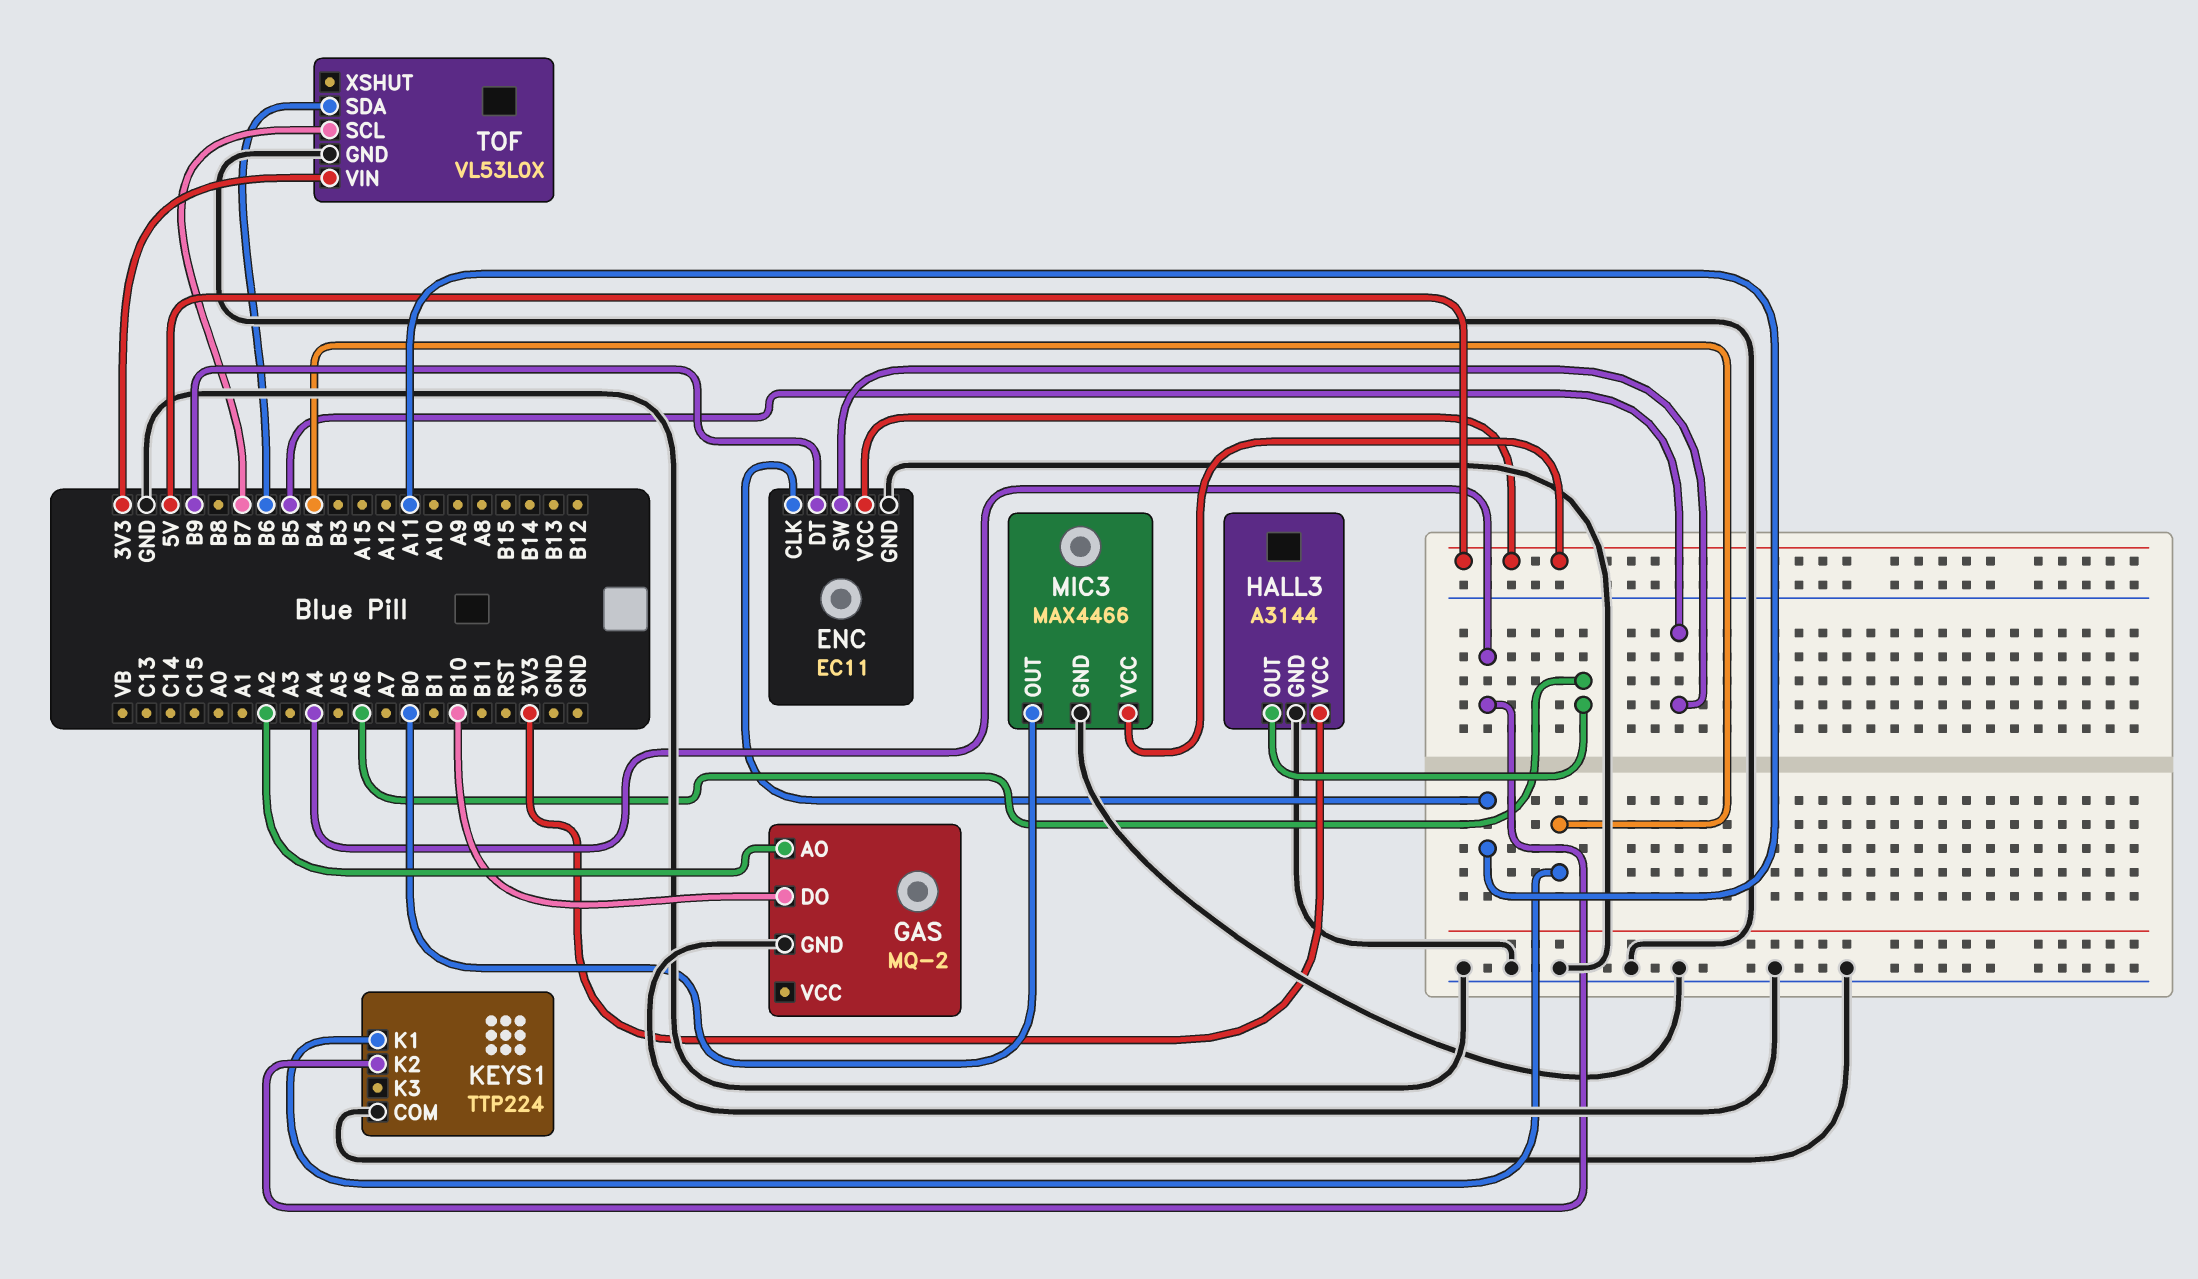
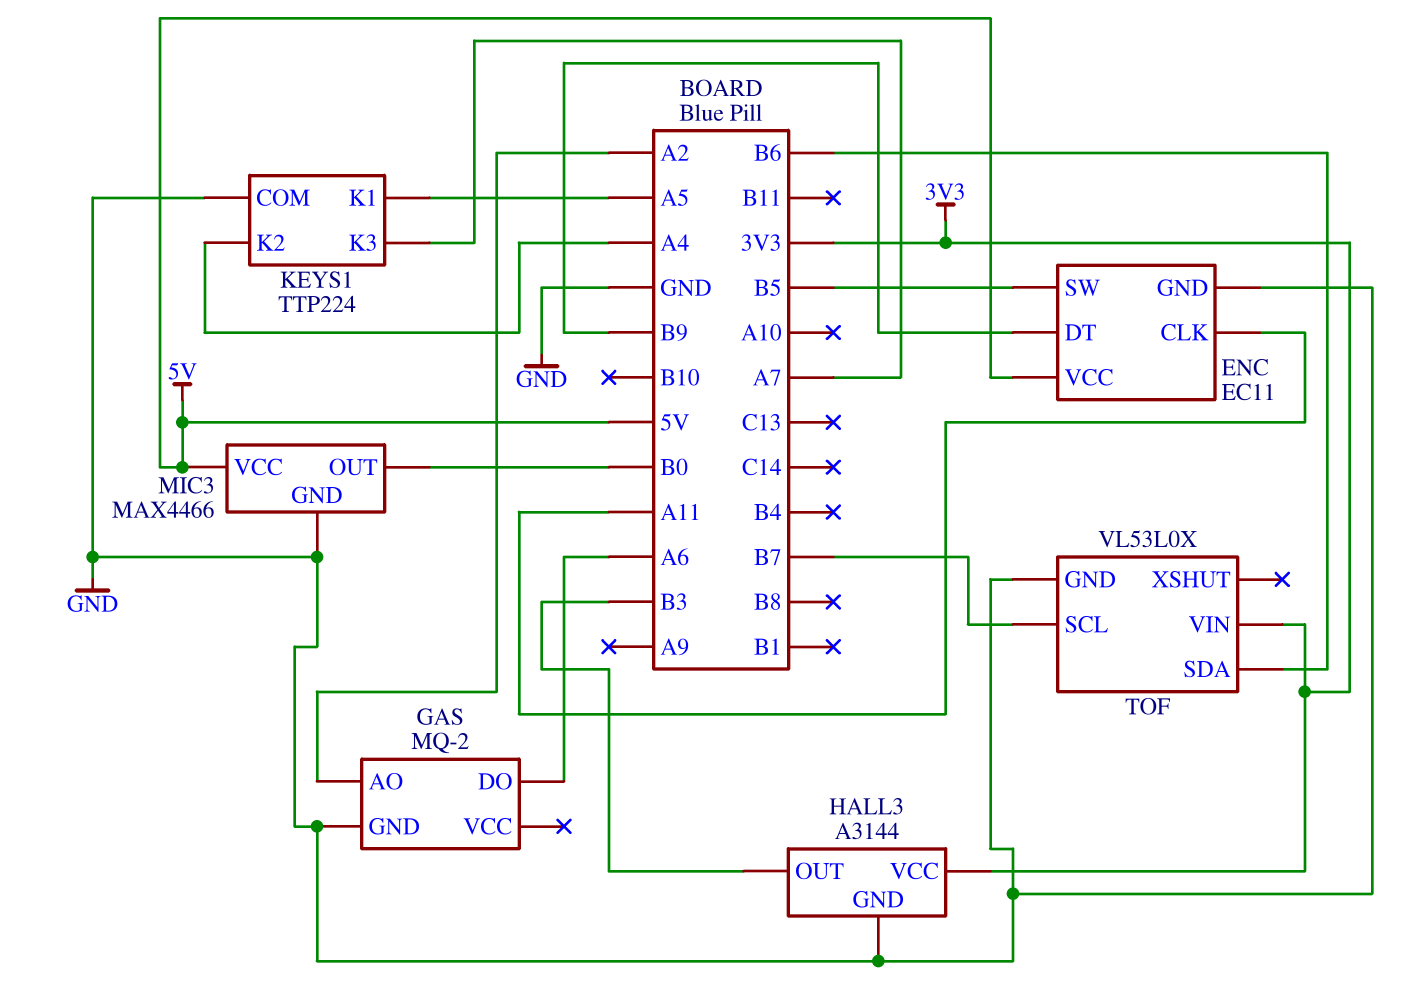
GAS pin DO: B10 -> A6
HALL3 pin OUT: A6 -> B3
KEYS1 pin K1: B4 -> A5
KEYS1 pin K3: none -> A7

